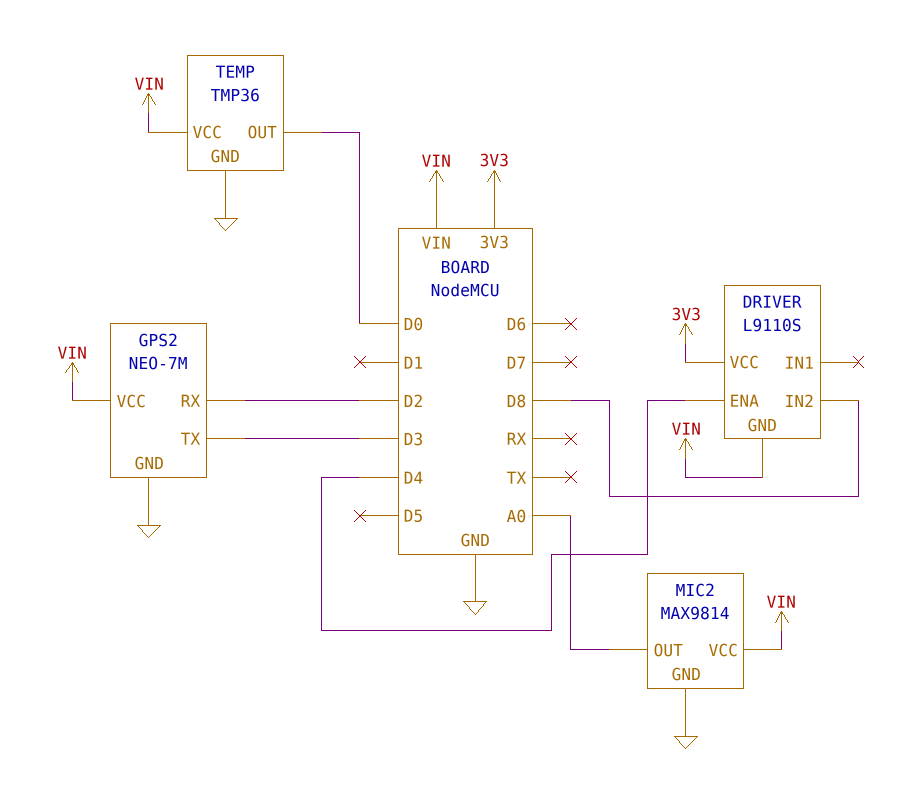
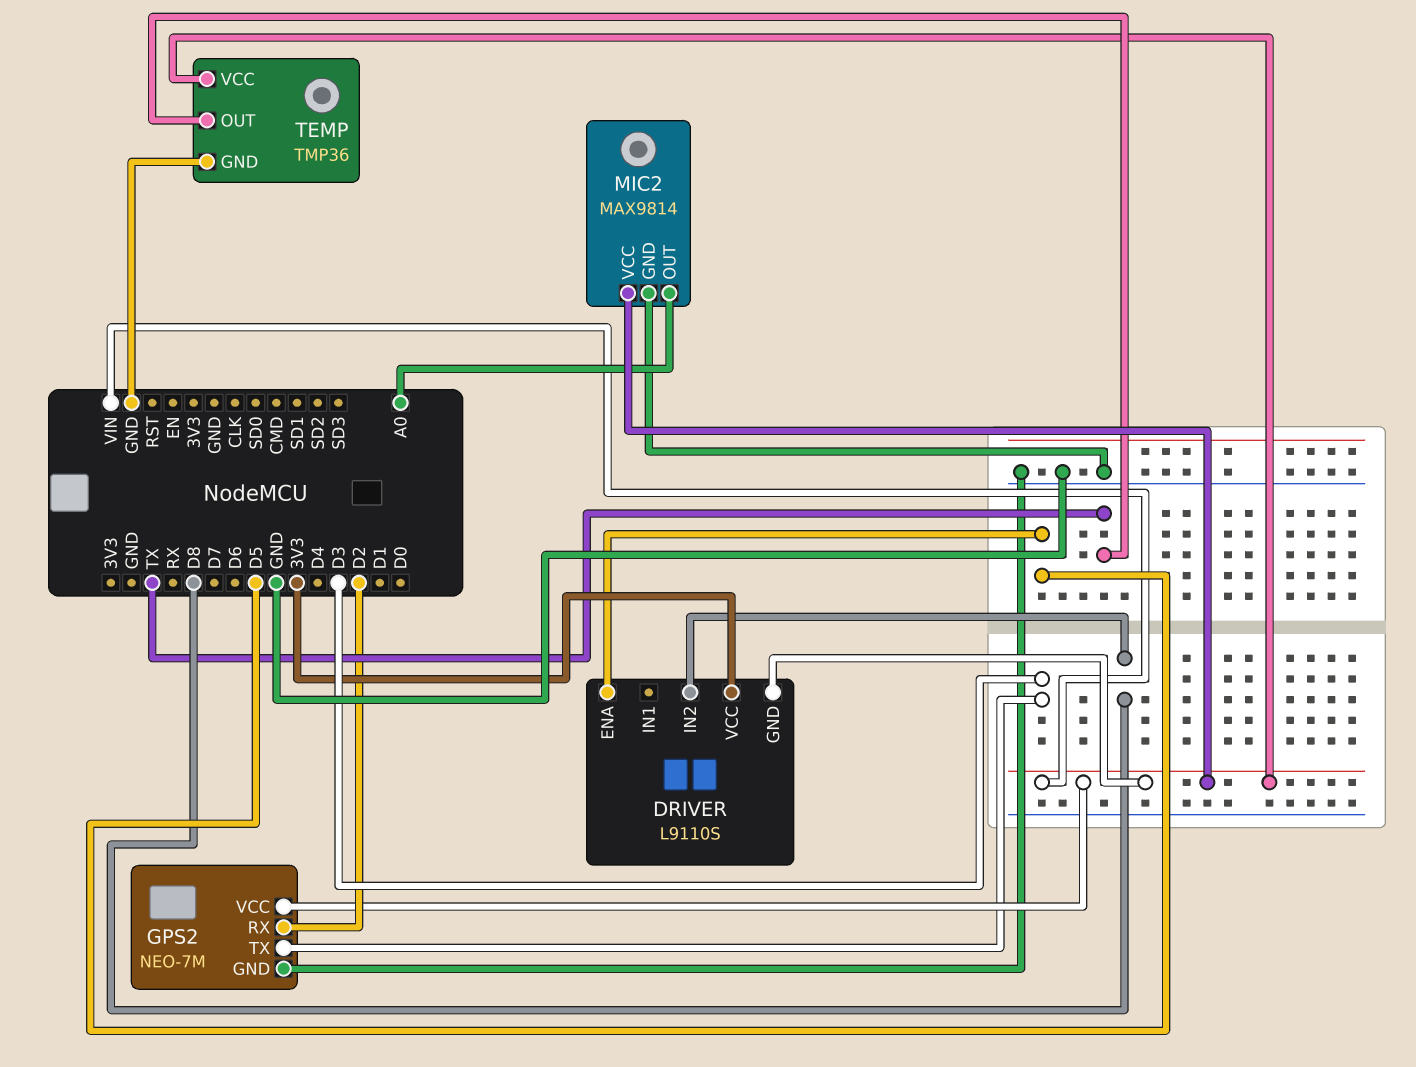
DRIVER pin ENA: D4 -> D5
TEMP pin OUT: D0 -> TX

